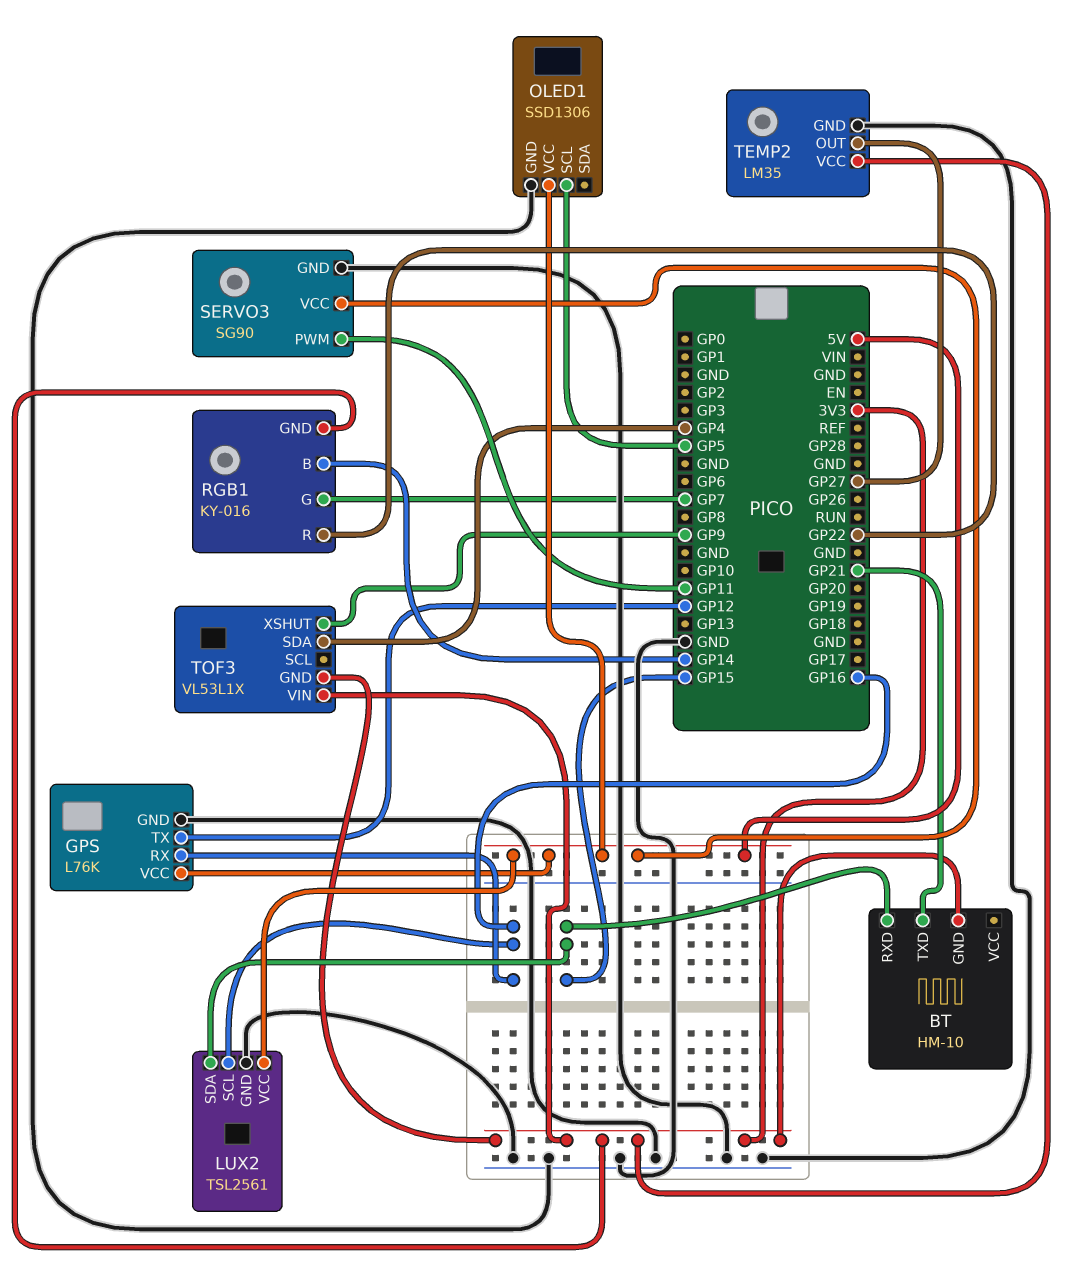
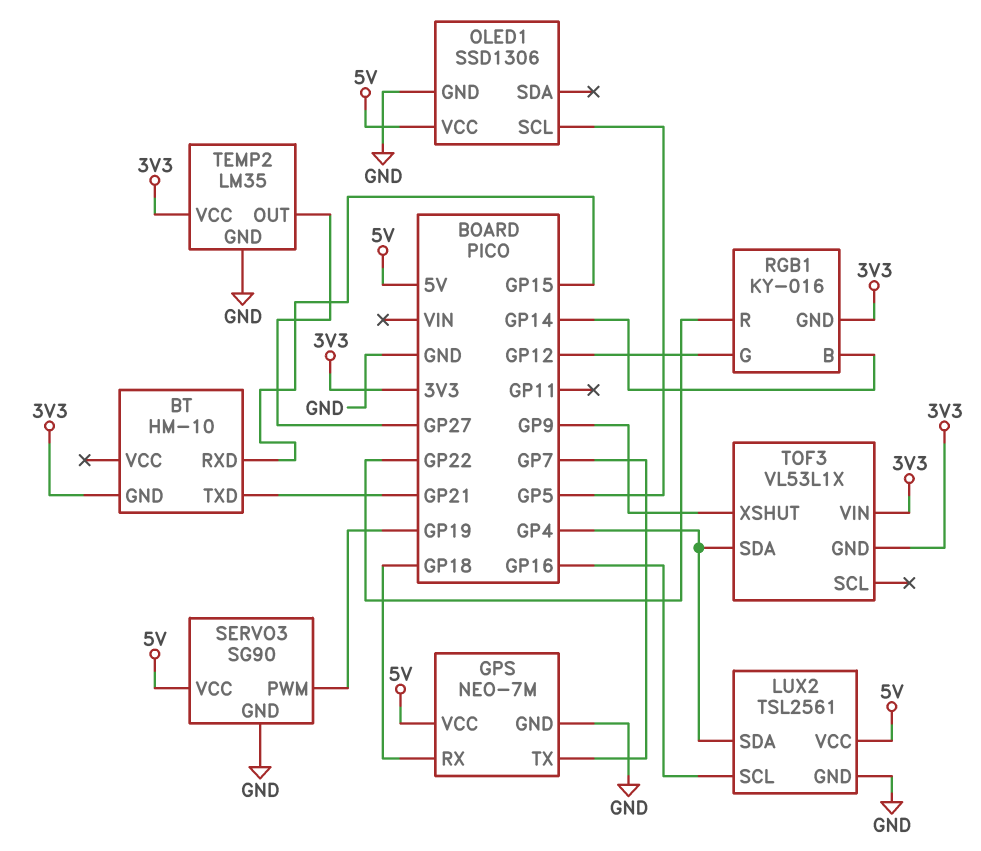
GPS: L76K -> NEO-7M
GPS pin RX: GP16 -> GP18
GPS pin TX: GP12 -> GP7
LUX2 pin SDA: GP15 -> GP4
RGB1 pin G: GP7 -> GP12
SERVO3 pin PWM: GP11 -> GP19

